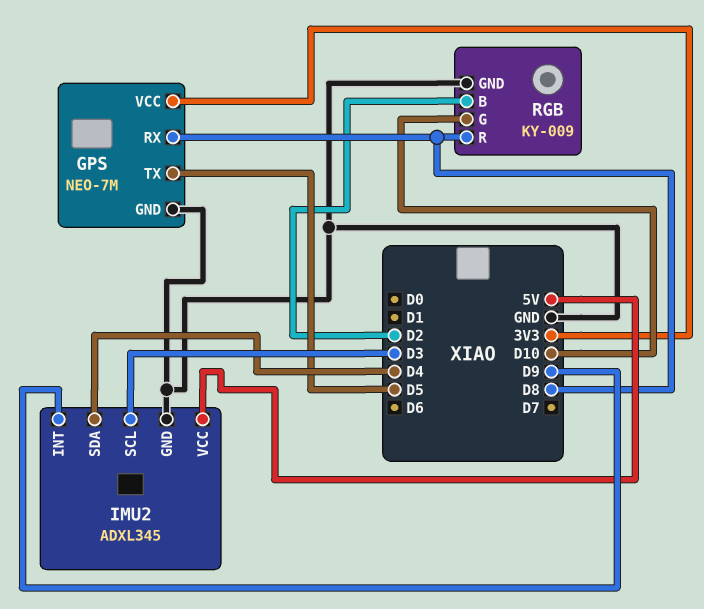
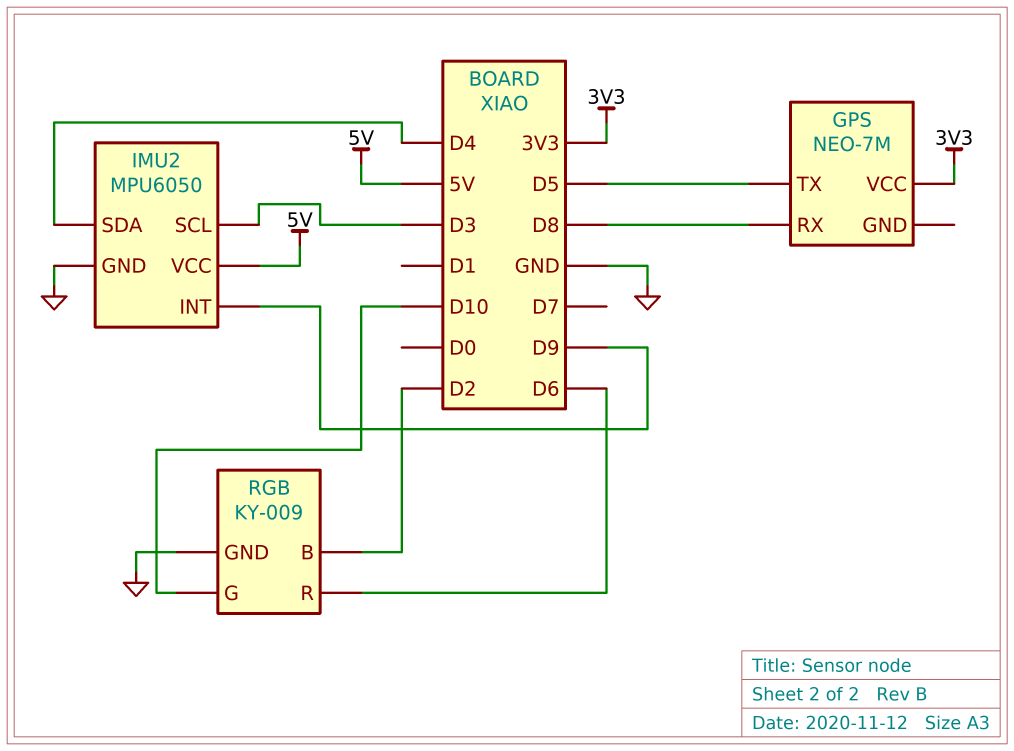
GPS pin GND: GND -> none
IMU2: ADXL345 -> MPU6050
RGB pin R: D8 -> D6

